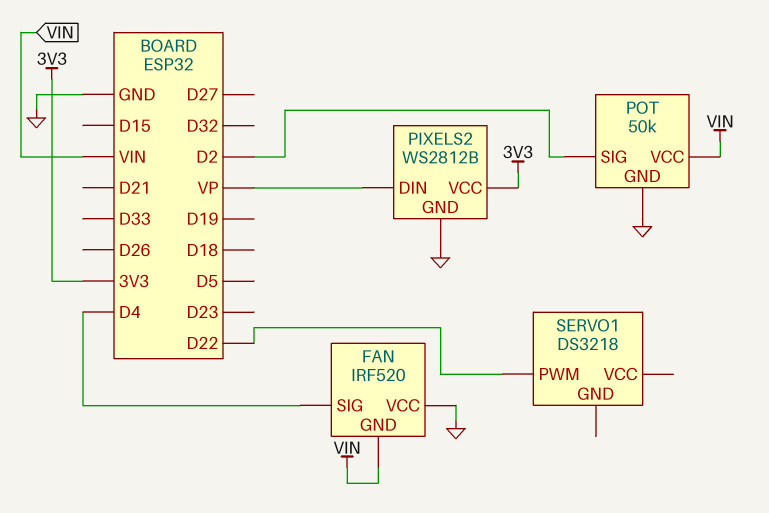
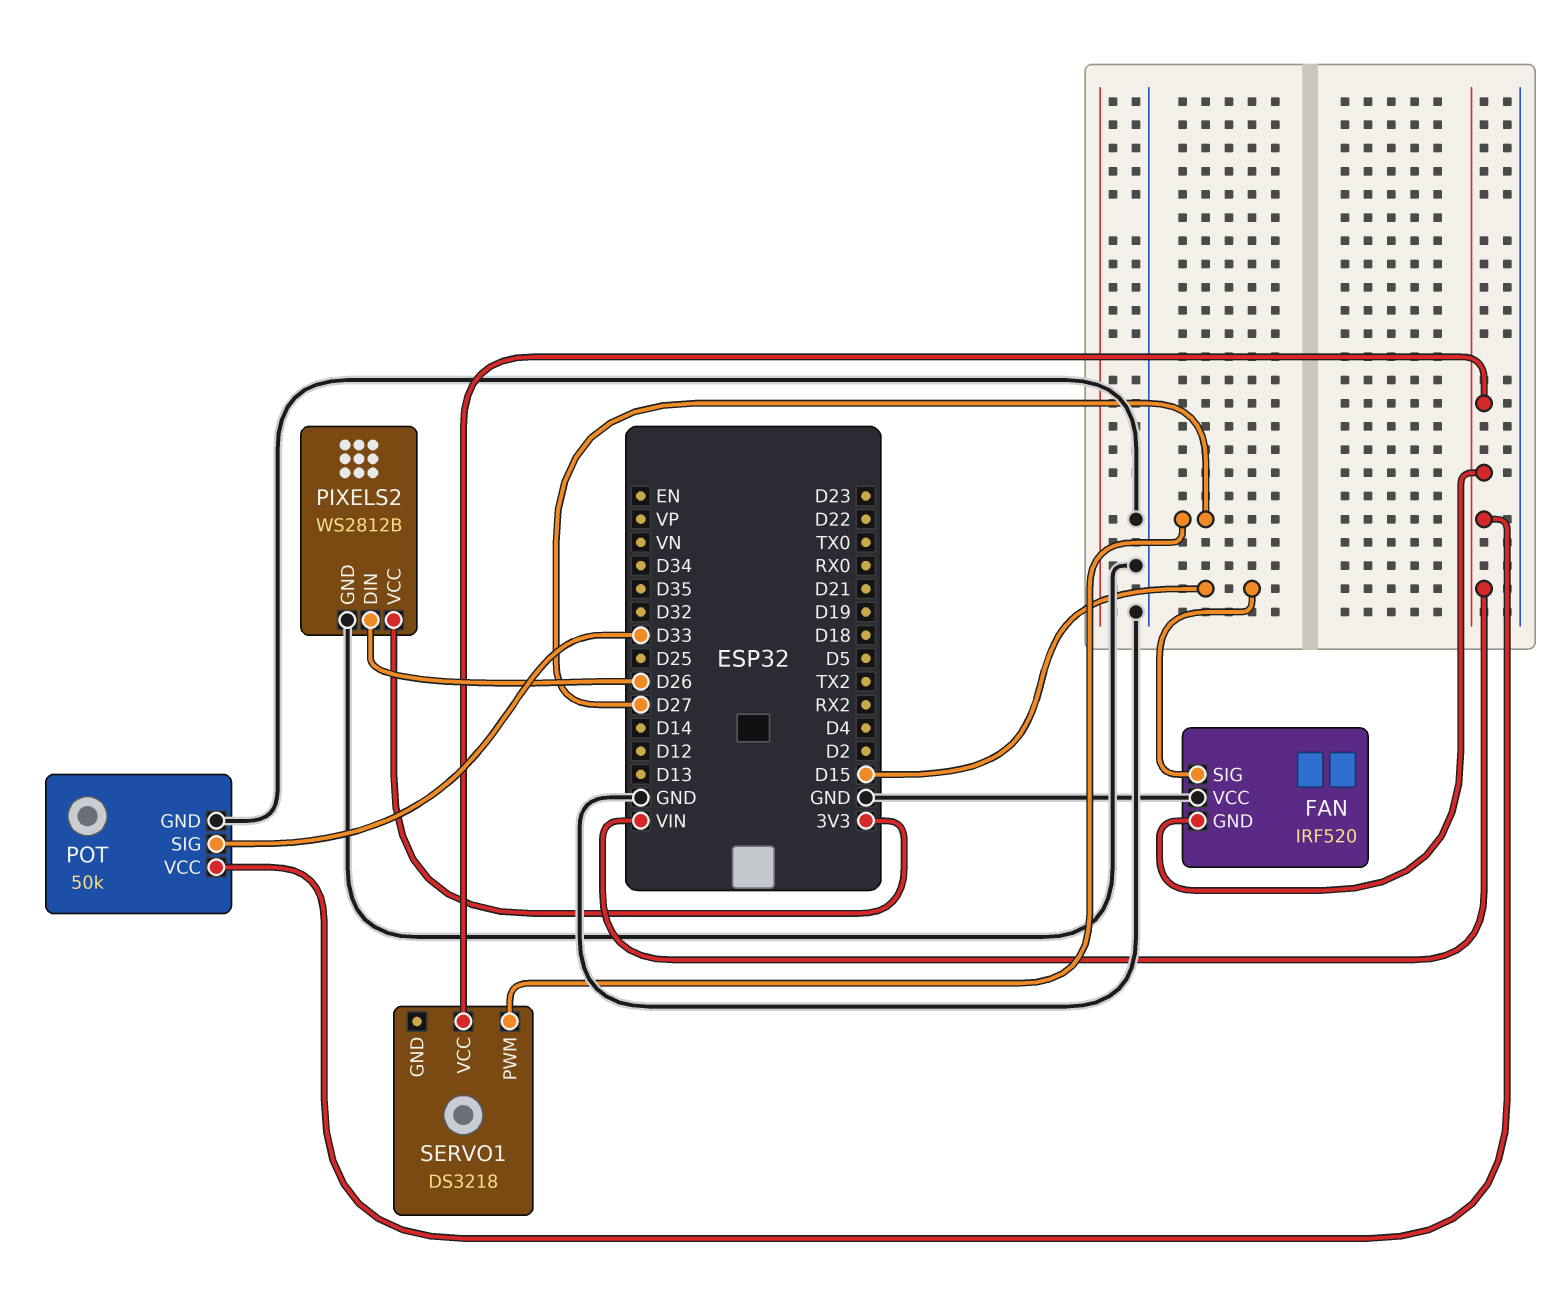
FAN pin SIG: D4 -> D15
PIXELS2 pin DIN: VP -> D26
POT pin SIG: D2 -> D33
SERVO1 pin PWM: D22 -> D27
SERVO1 pin VCC: none -> VIN

